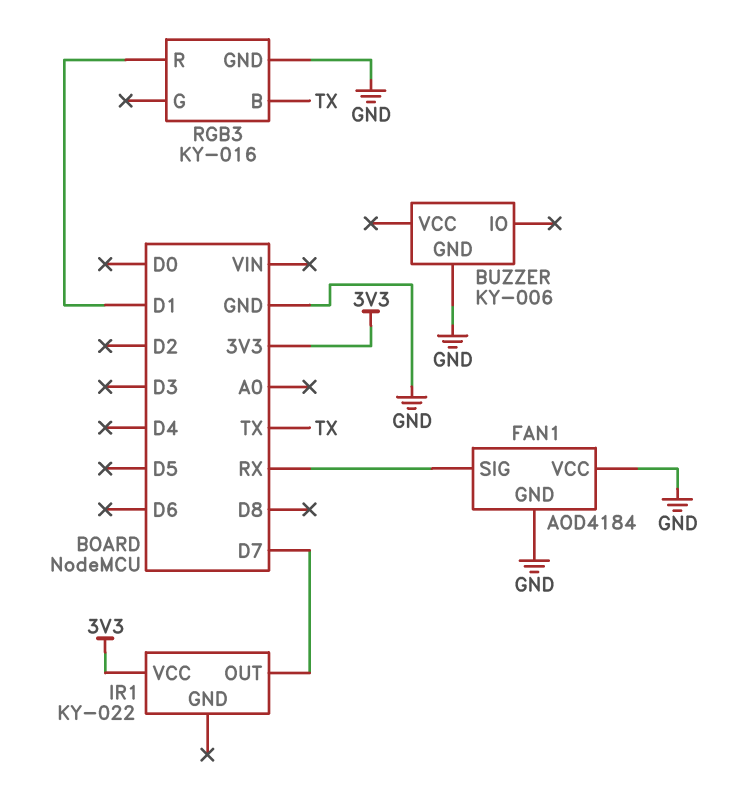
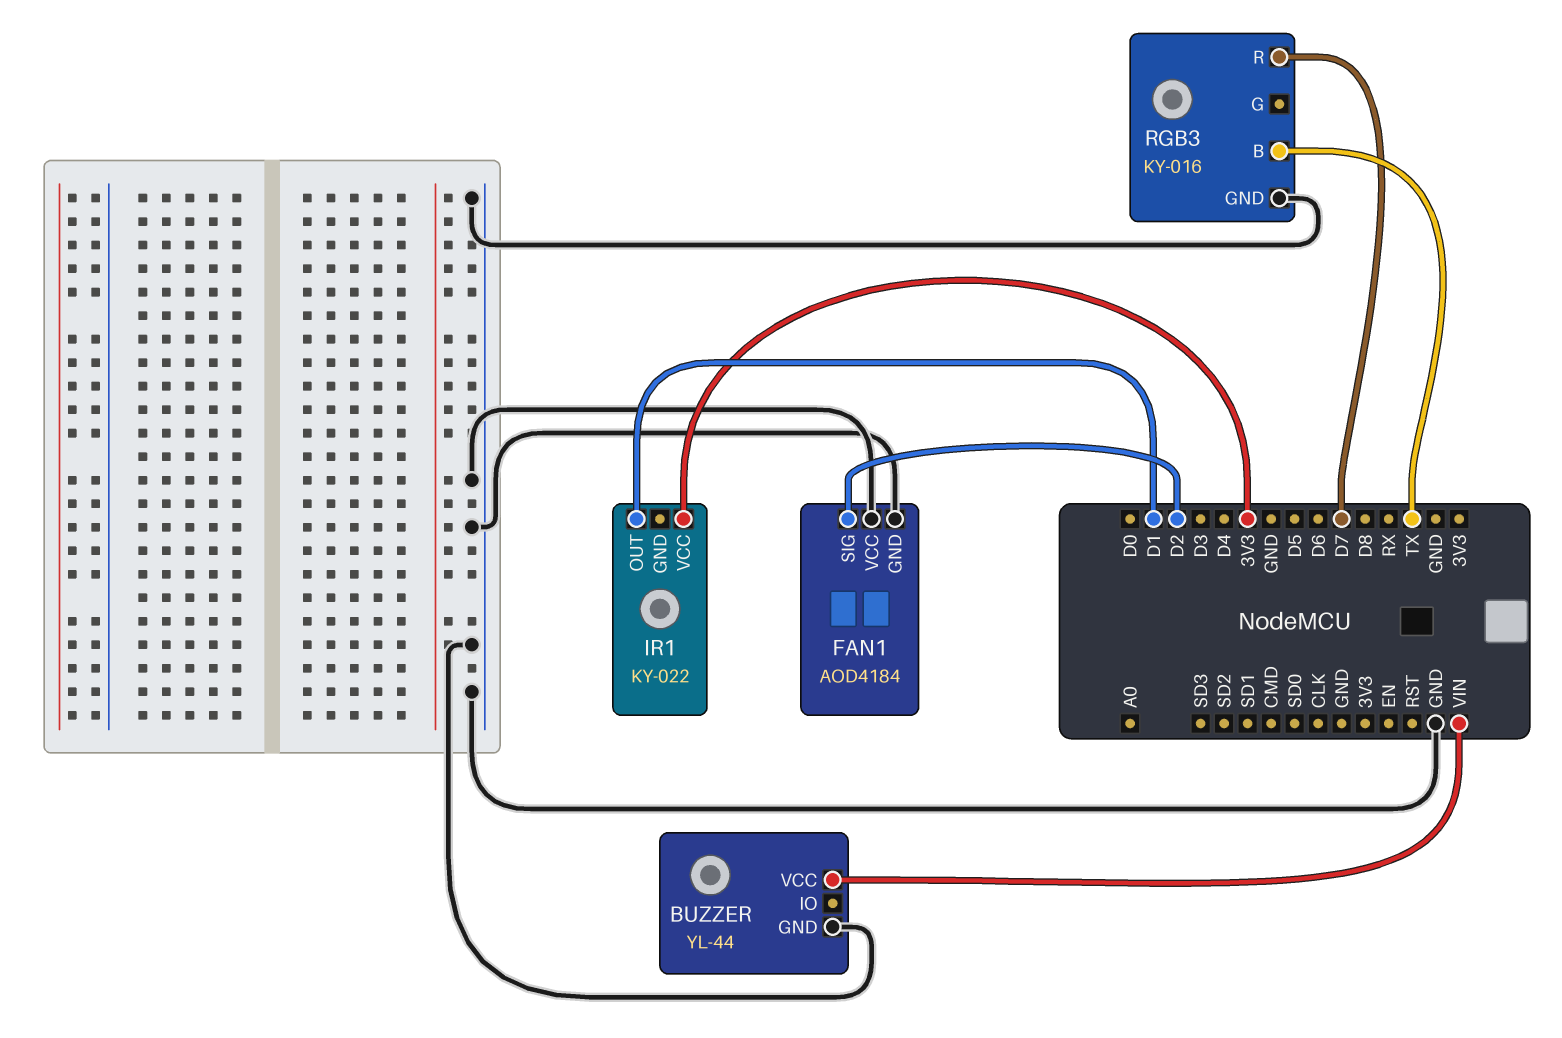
BUZZER: KY-006 -> YL-44
BUZZER pin VCC: none -> VIN
FAN1 pin SIG: RX -> D2
IR1 pin OUT: D7 -> D1
RGB3 pin R: D1 -> D7

